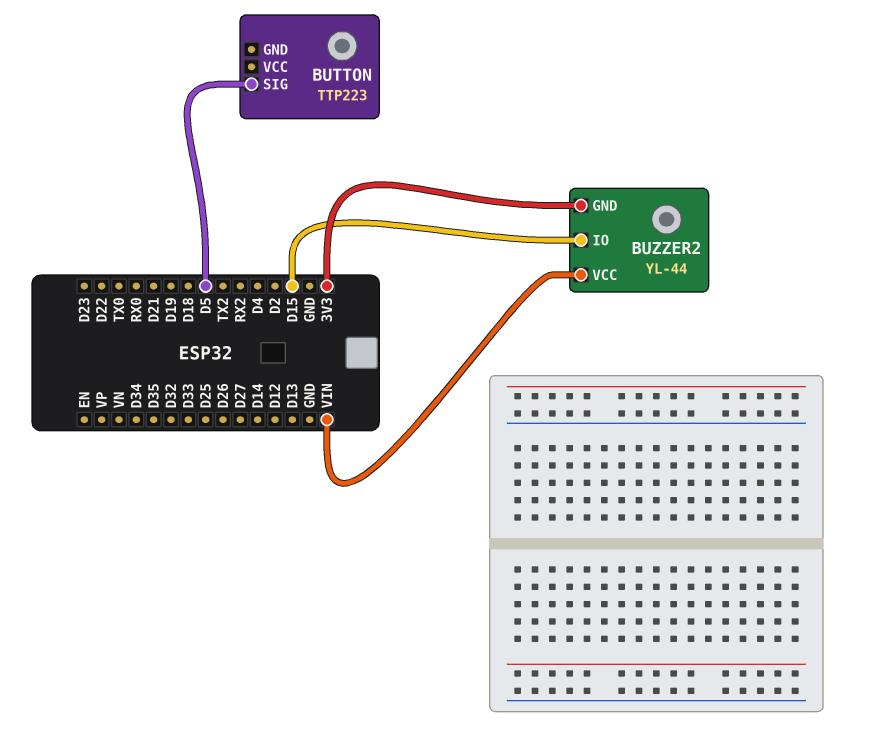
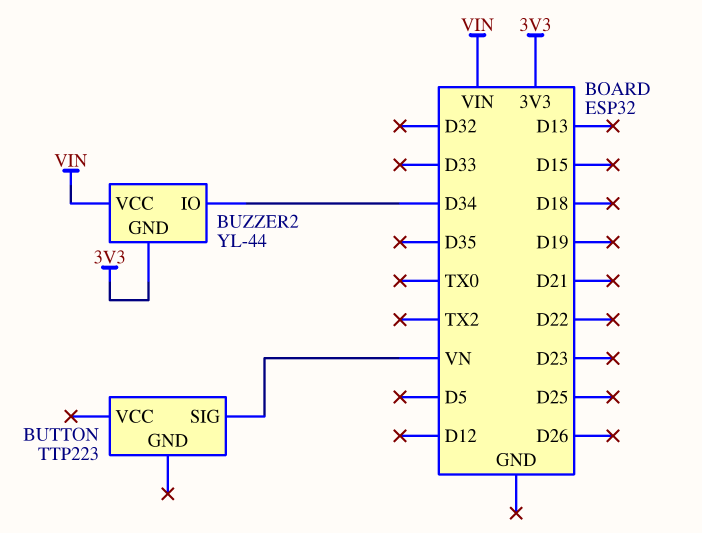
BUTTON pin SIG: D5 -> VN
BUZZER2 pin IO: D15 -> D34

